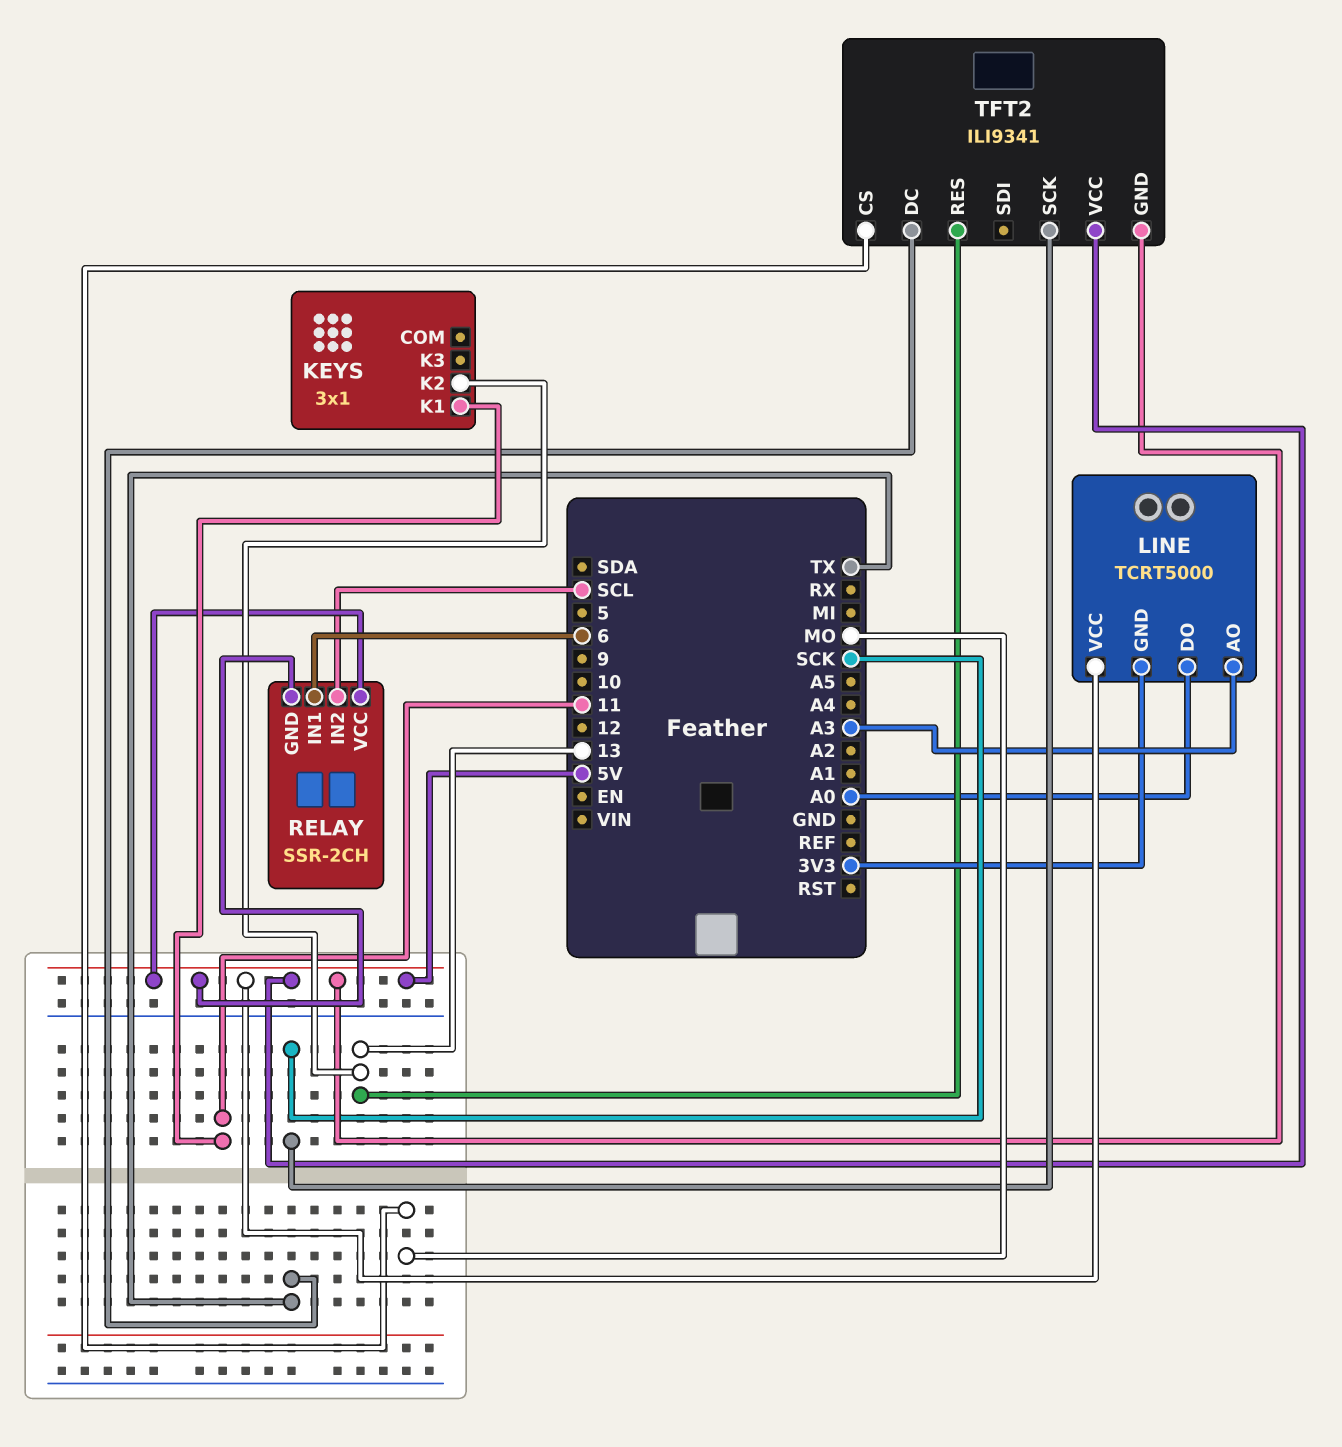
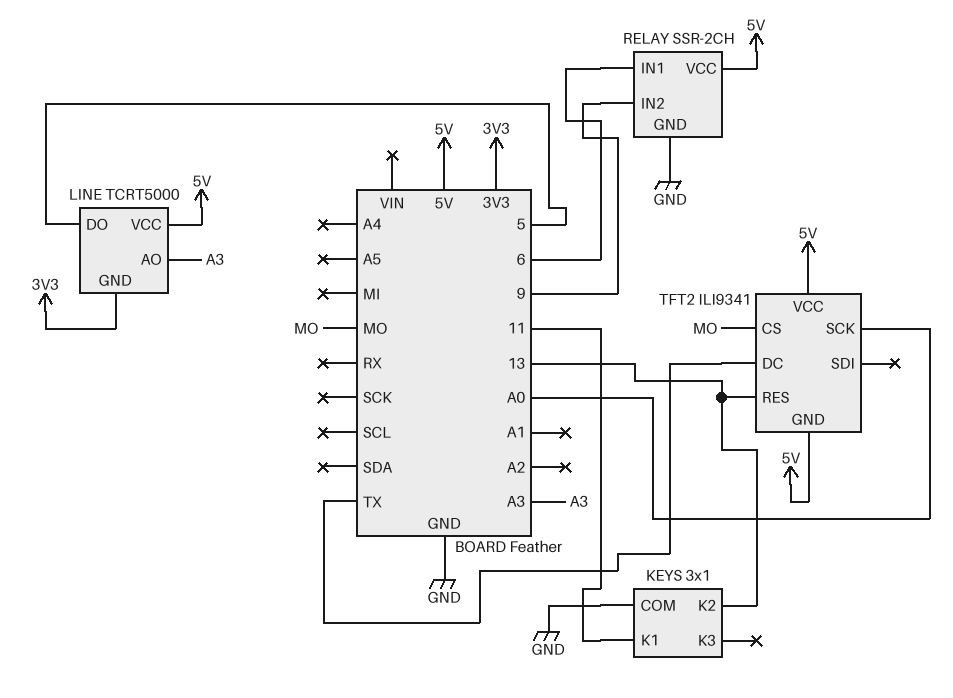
KEYS pin COM: none -> GND
LINE pin DO: A0 -> 5
RELAY pin GND: 5V -> GND
RELAY pin IN2: SCL -> 9
TFT2 pin SCK: SCK -> A0

